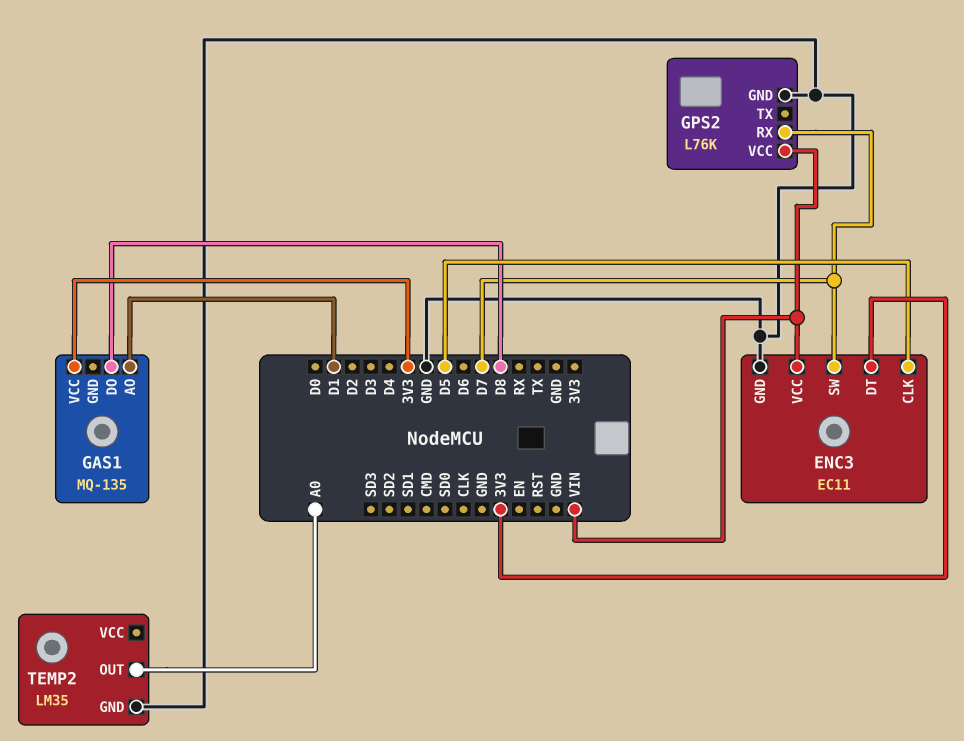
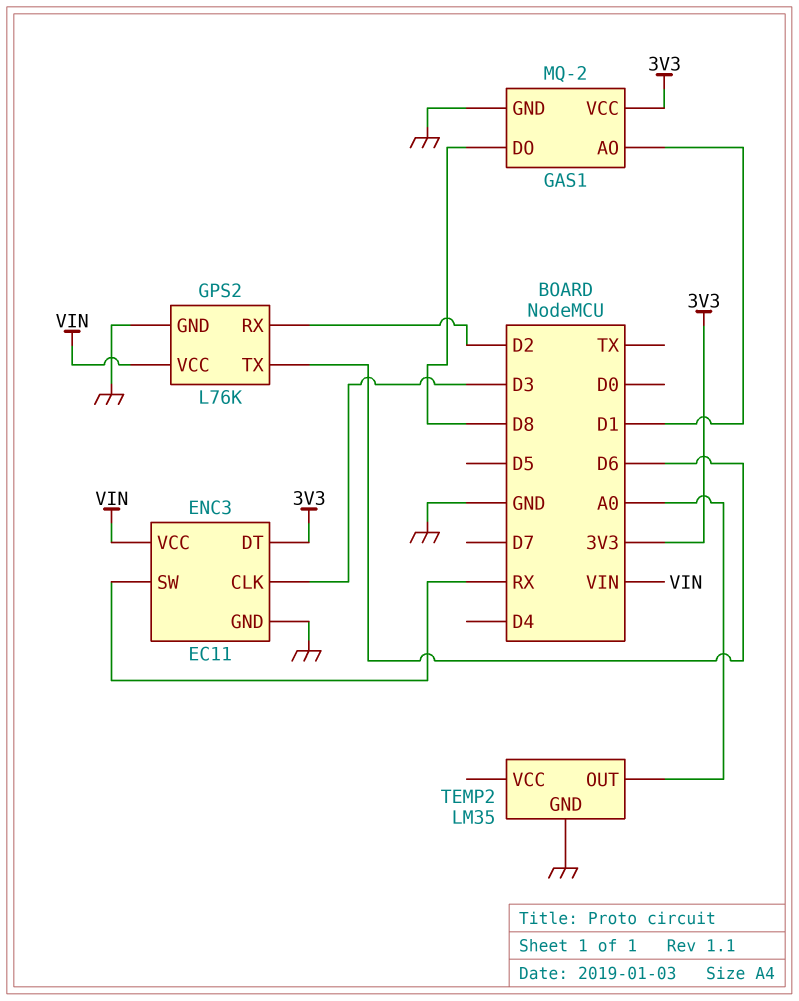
ENC3 pin CLK: D5 -> D3
ENC3 pin SW: D7 -> RX
GAS1: MQ-135 -> MQ-2
GAS1 pin GND: none -> GND
GPS2 pin RX: D7 -> D2
GPS2 pin TX: none -> D6

